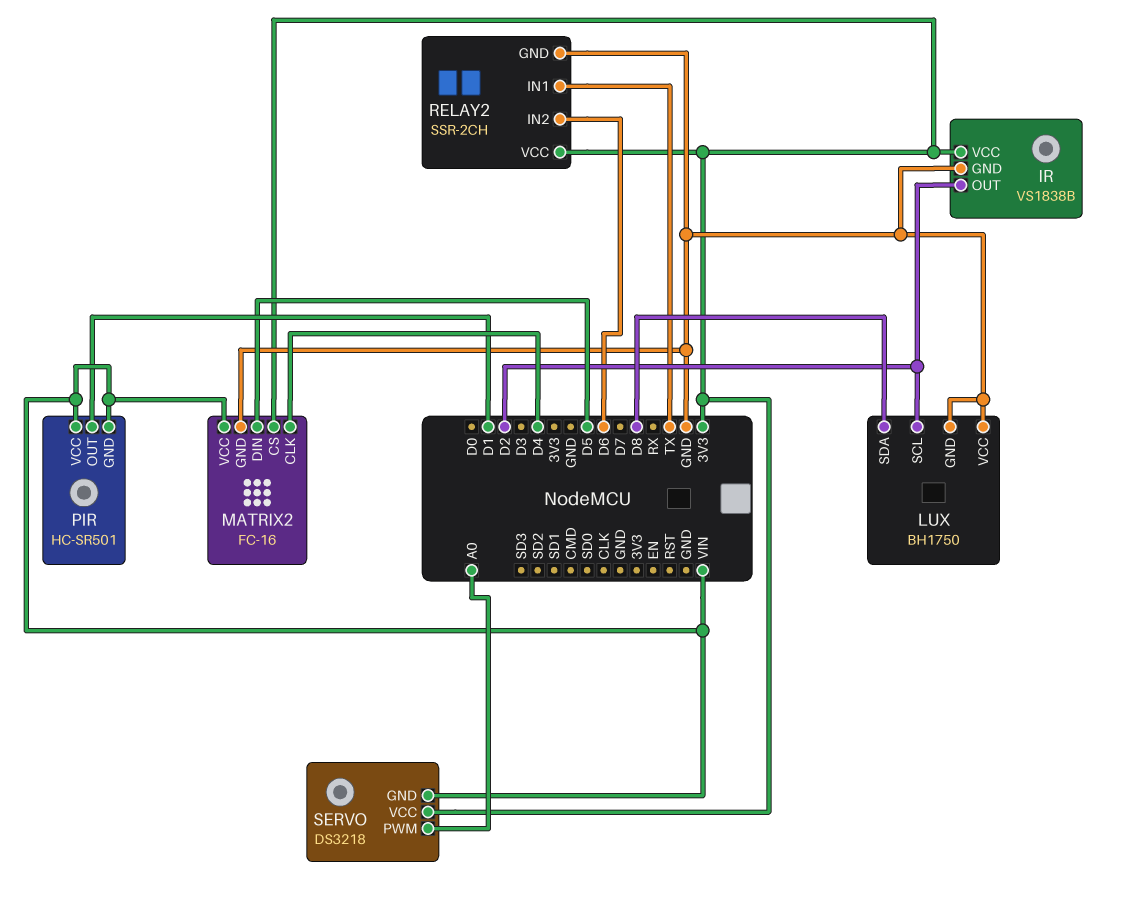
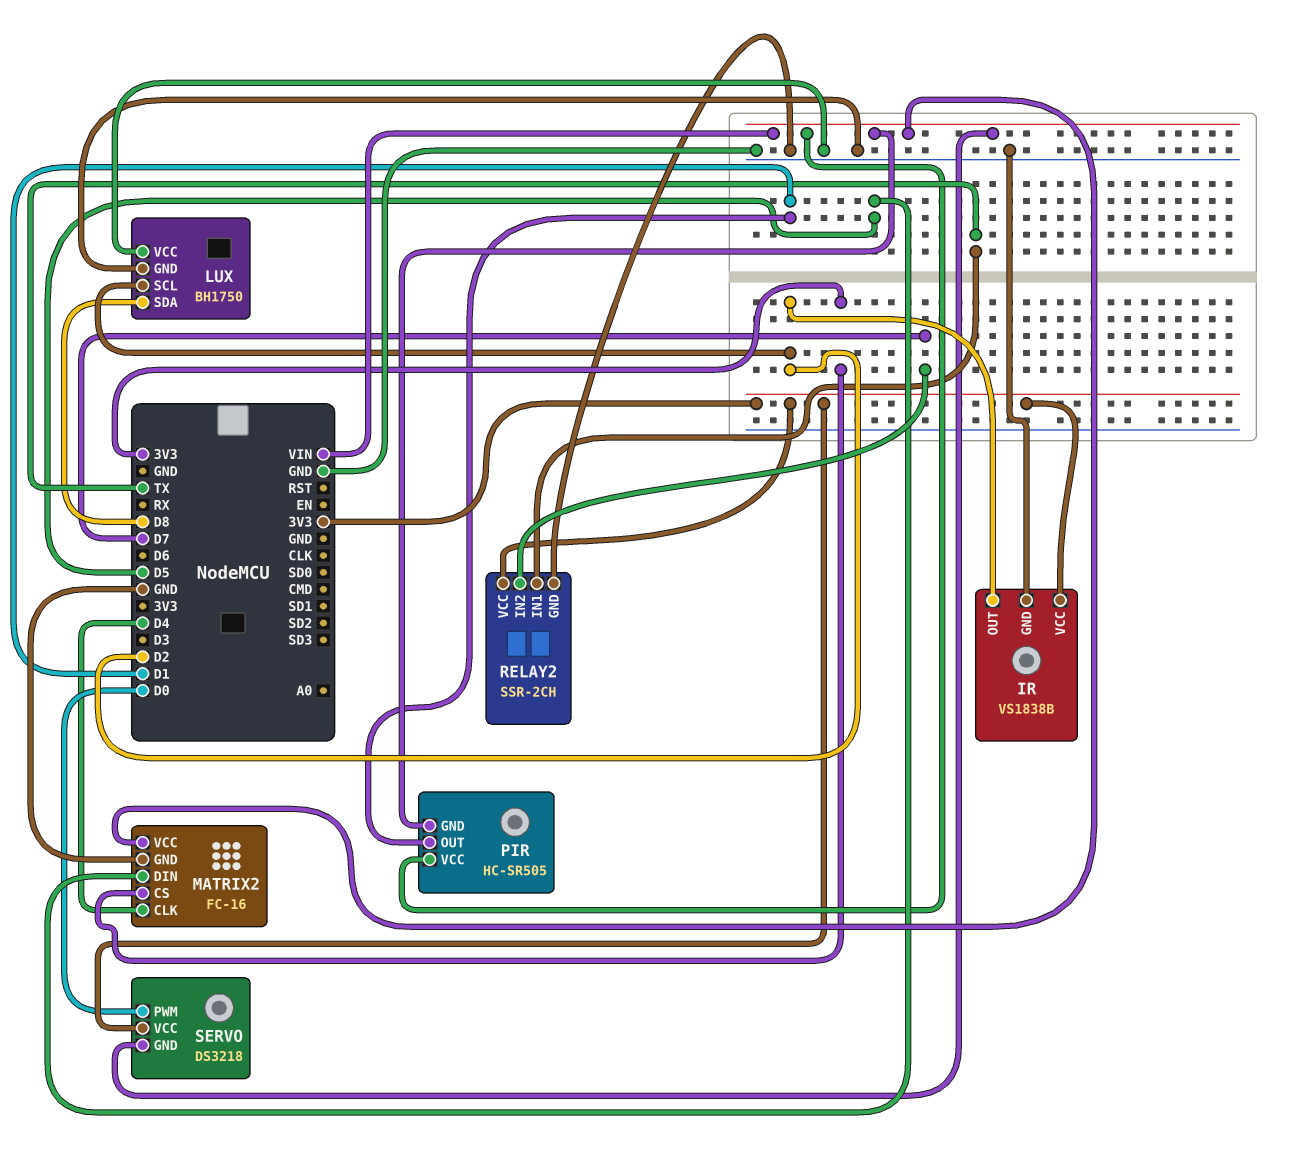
PIR: HC-SR501 -> HC-SR505
RELAY2 pin IN2: D6 -> D7
SERVO pin PWM: A0 -> D0

